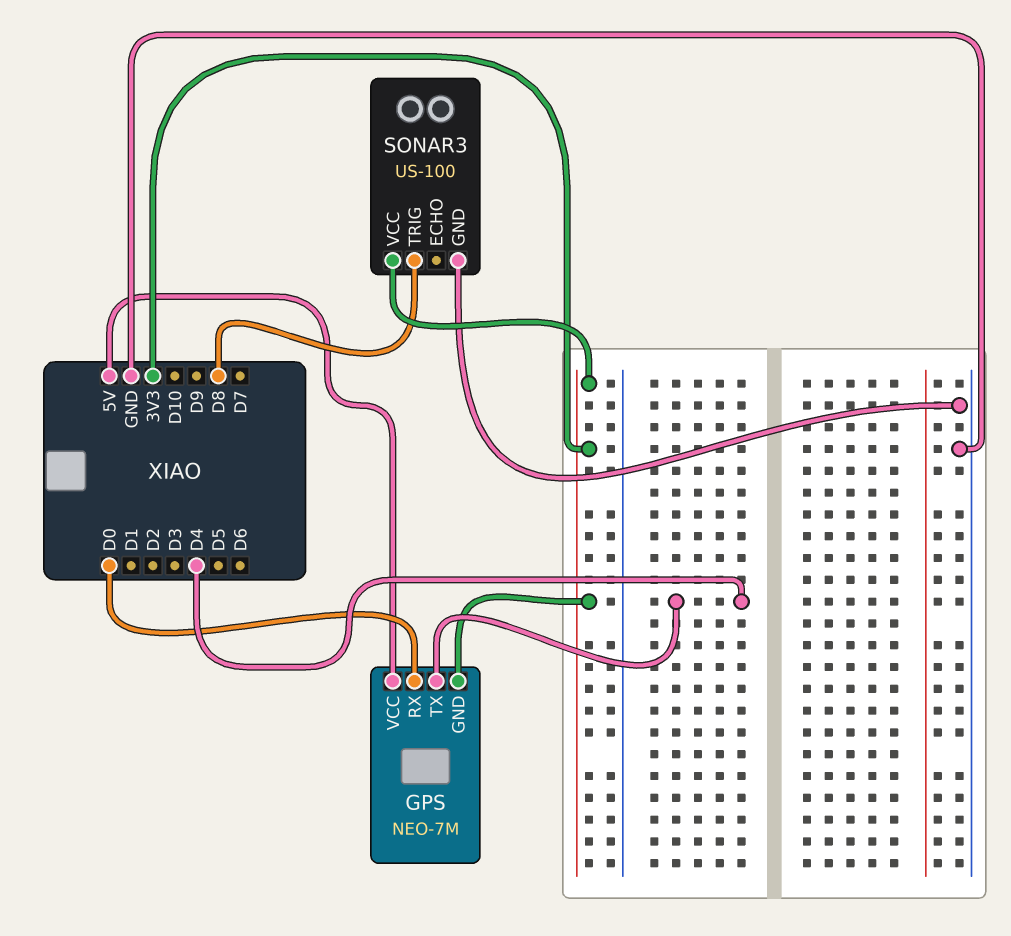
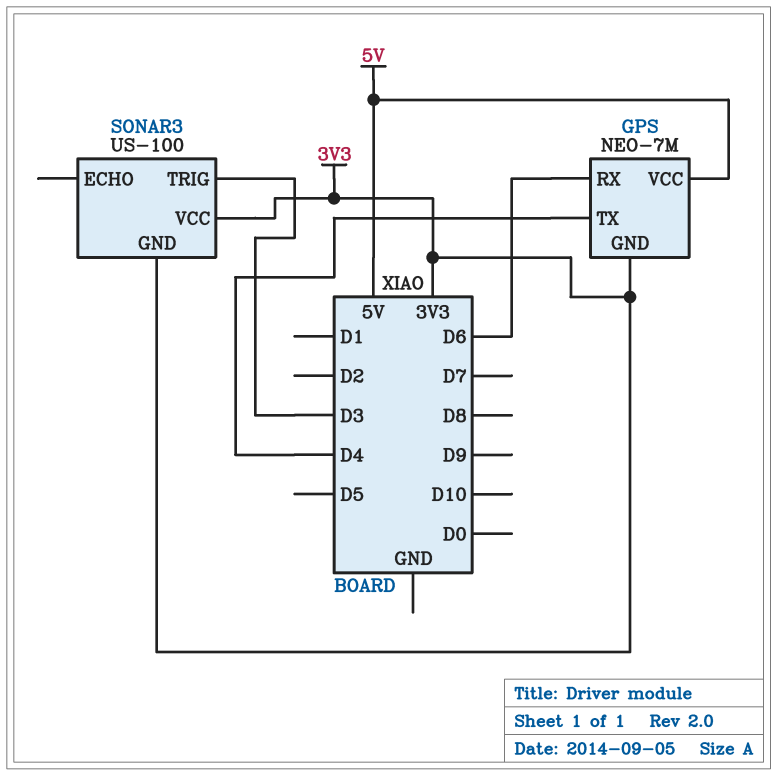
GPS pin RX: D0 -> D6
SONAR3 pin GND: GND -> 3V3
SONAR3 pin TRIG: D8 -> D3

